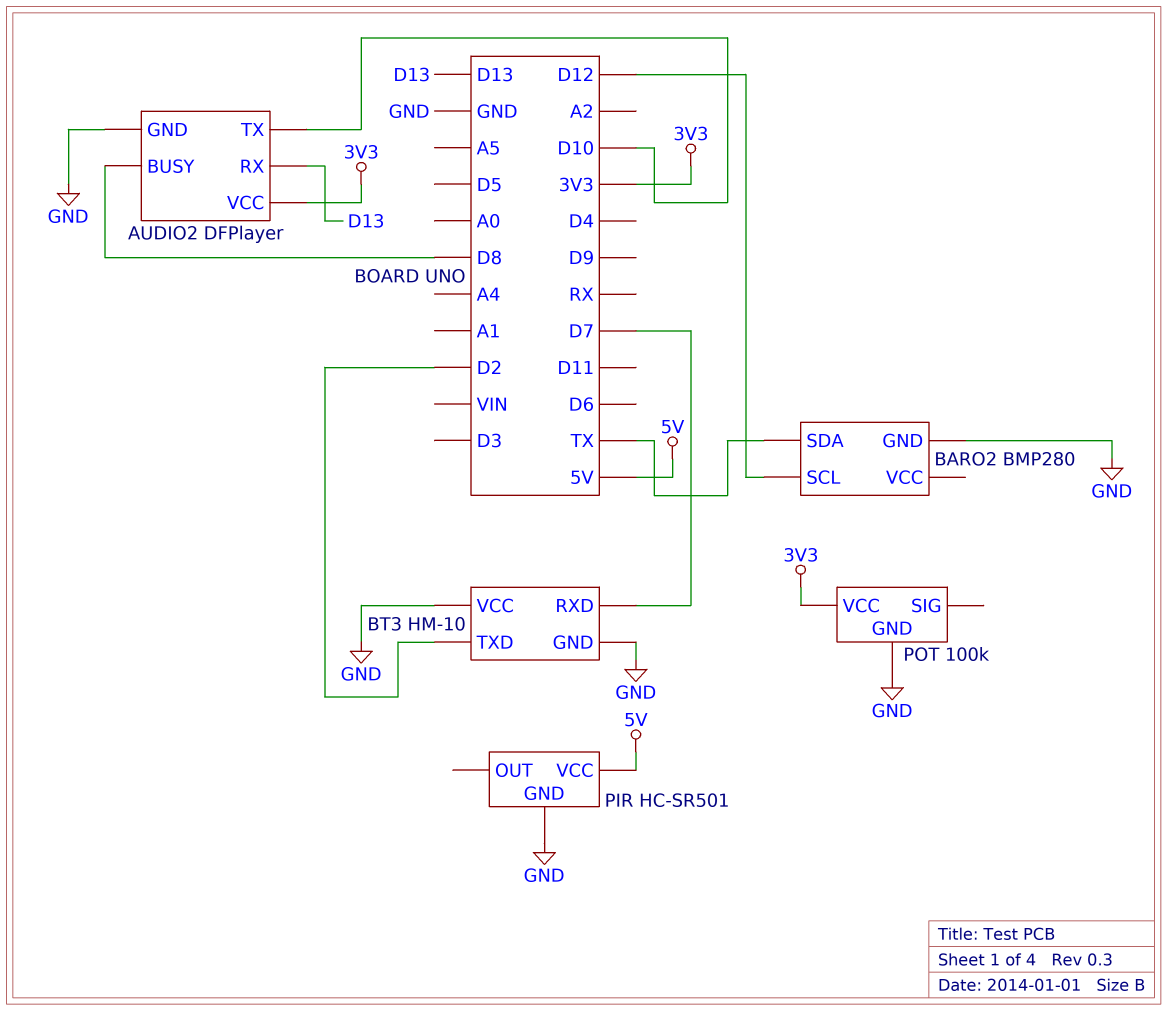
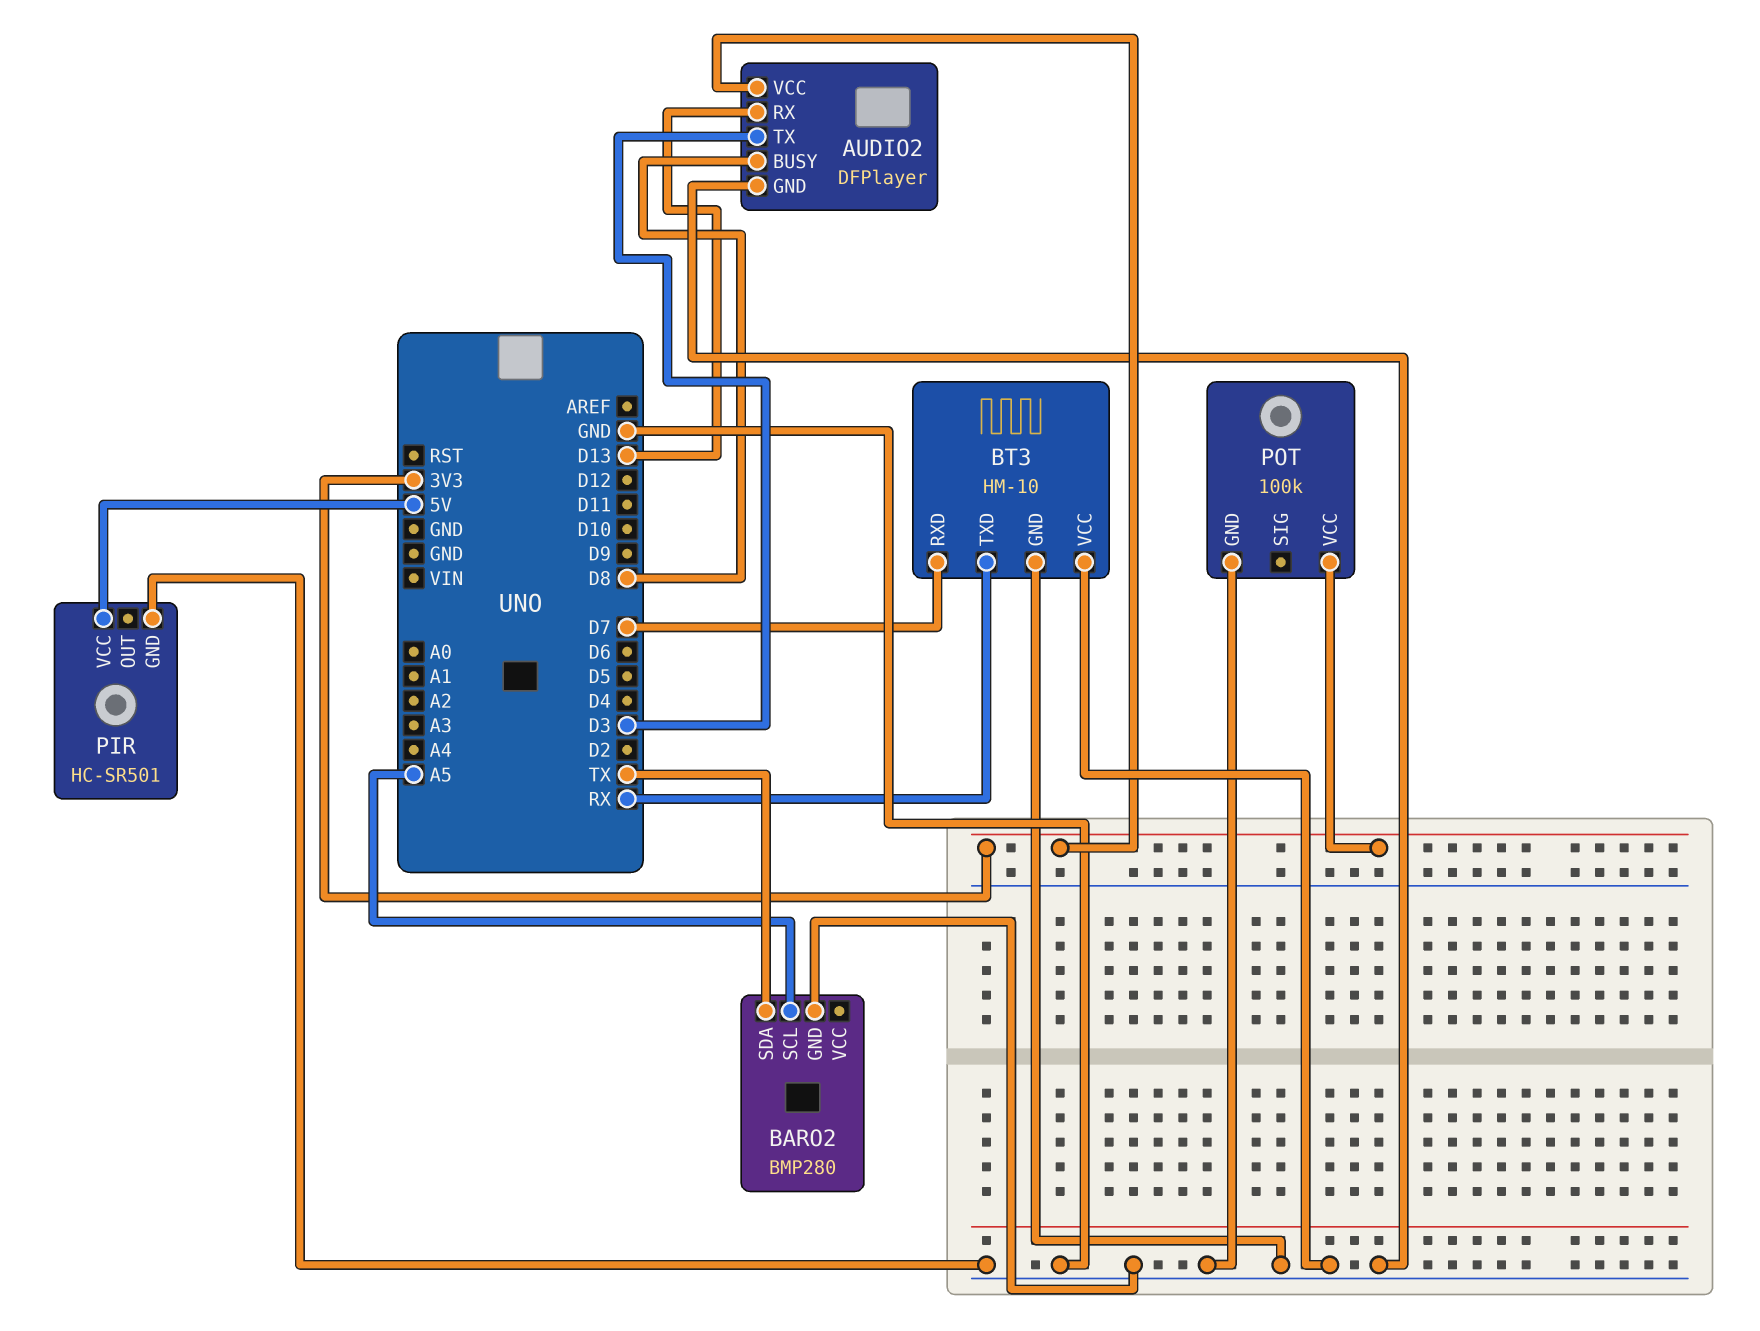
AUDIO2 pin TX: D10 -> D3
BARO2 pin SCL: D12 -> A5
BT3 pin TXD: D2 -> RX

